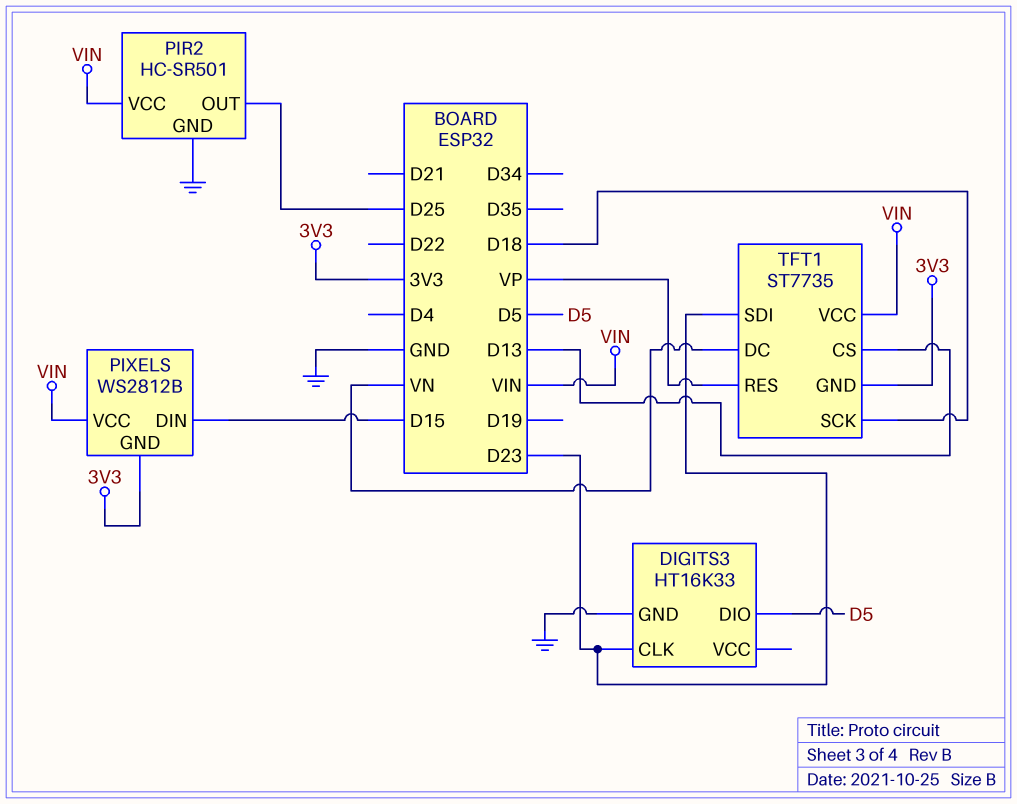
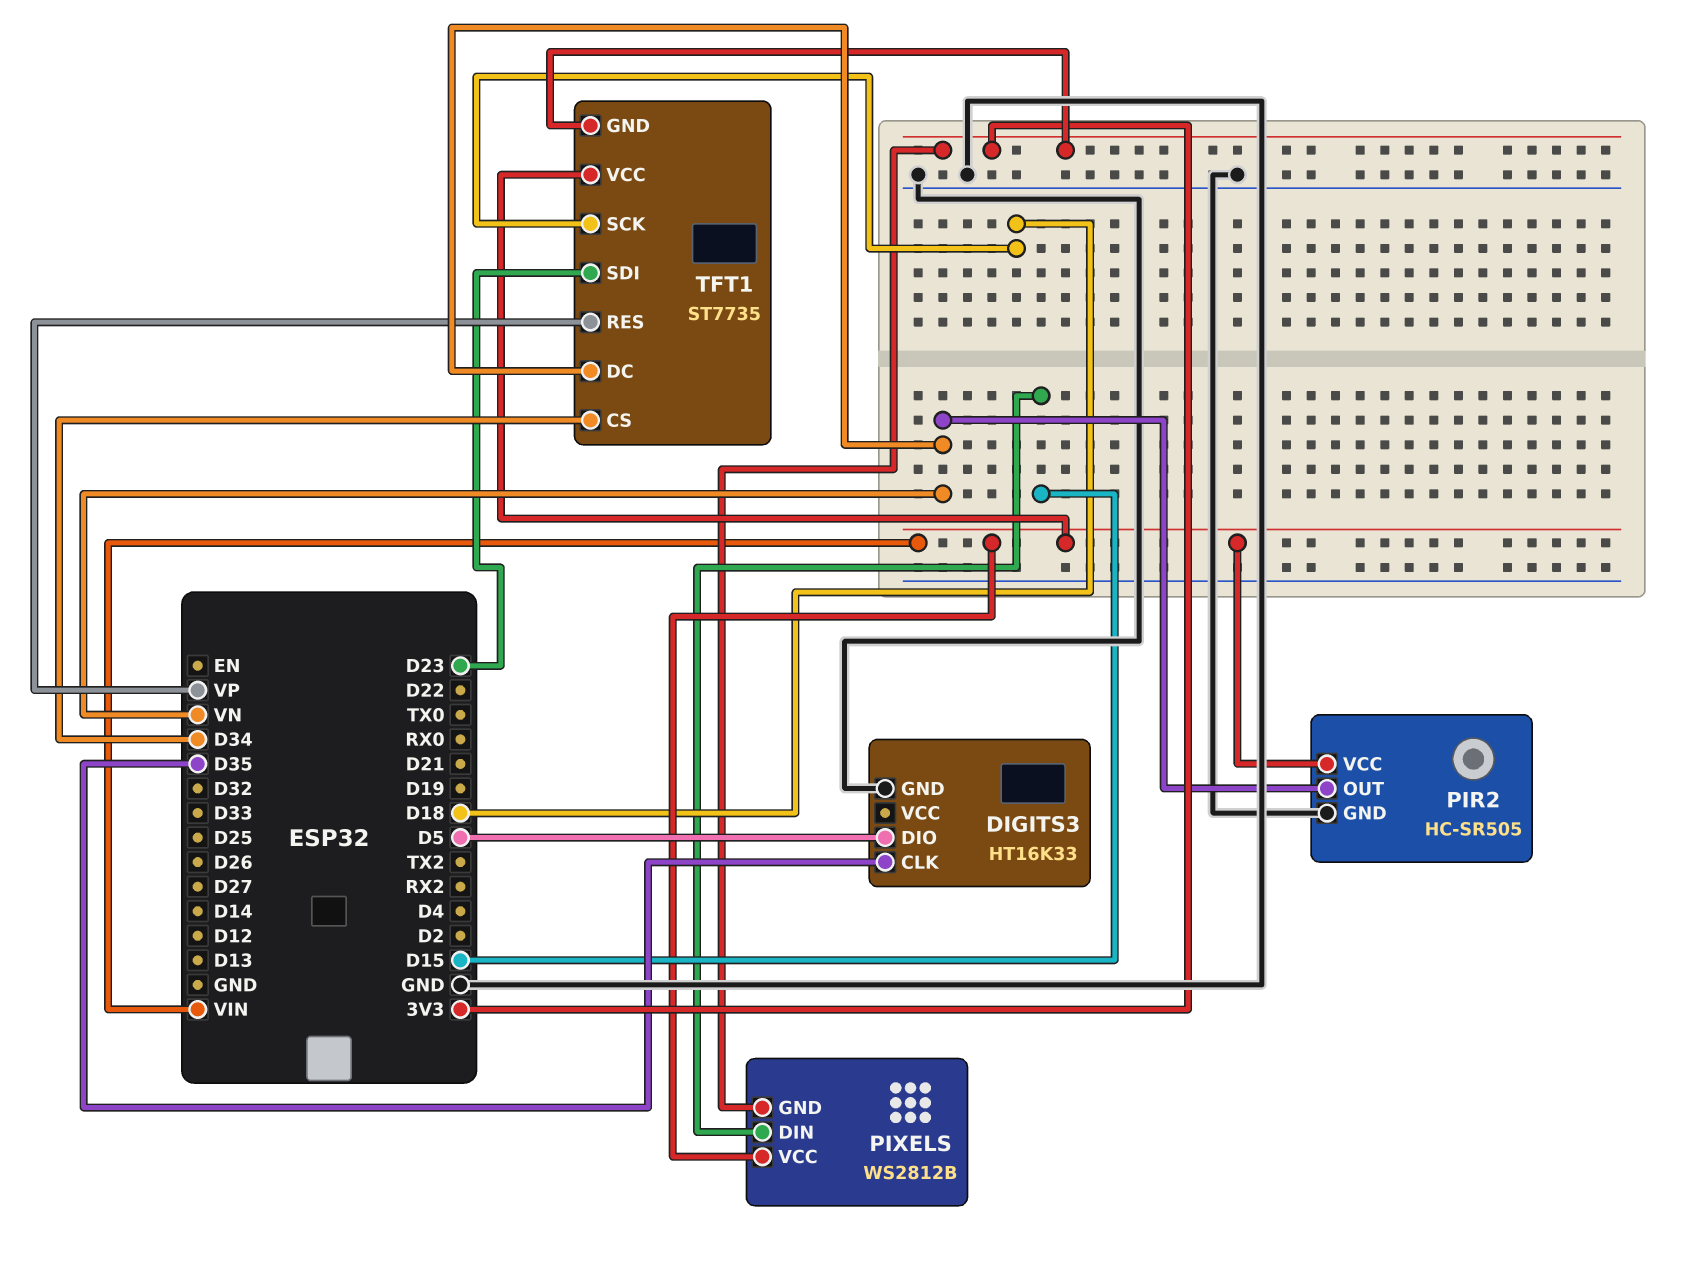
DIGITS3 pin CLK: D23 -> D35
PIR2: HC-SR501 -> HC-SR505
PIR2 pin OUT: D25 -> VN
TFT1 pin CS: D13 -> D34

